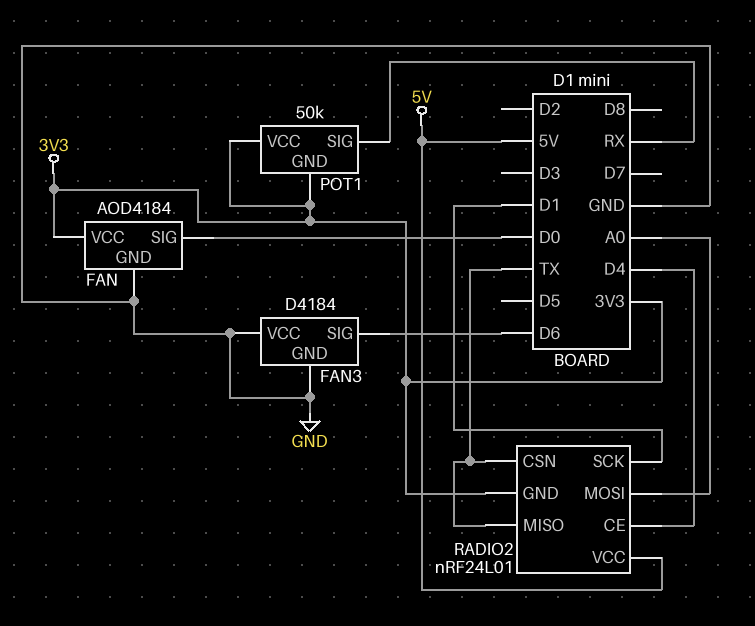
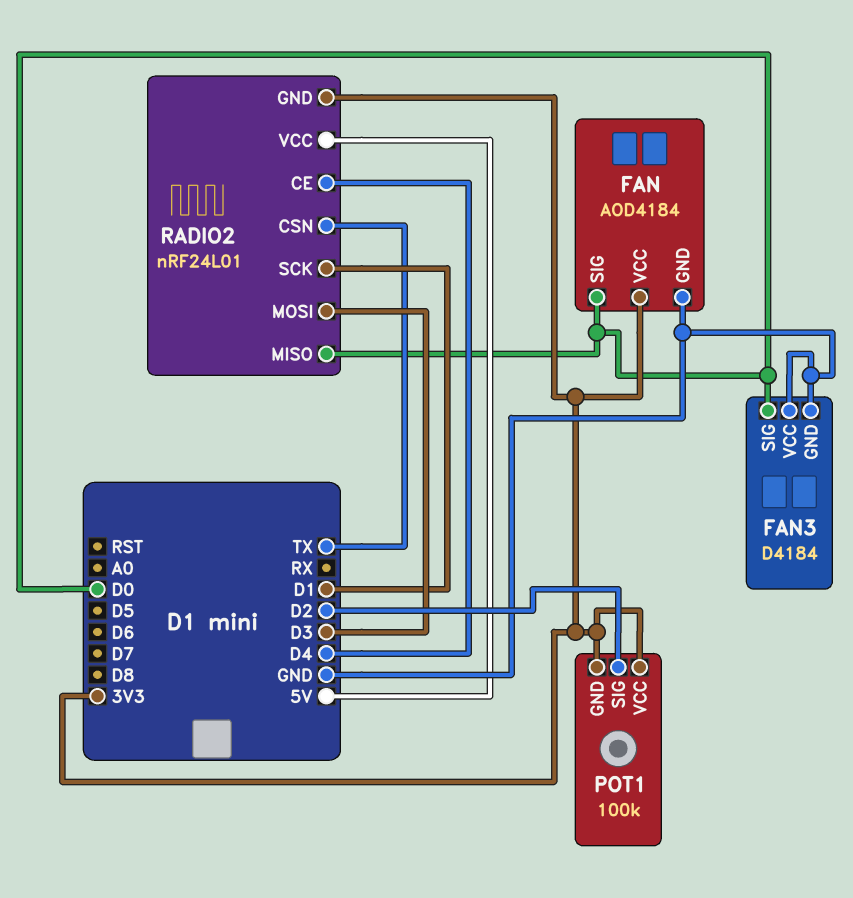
FAN3 pin SIG: D6 -> D0
POT1: 50k -> 100k
POT1 pin SIG: RX -> D2
RADIO2 pin MISO: TX -> D0
RADIO2 pin MOSI: A0 -> D3

